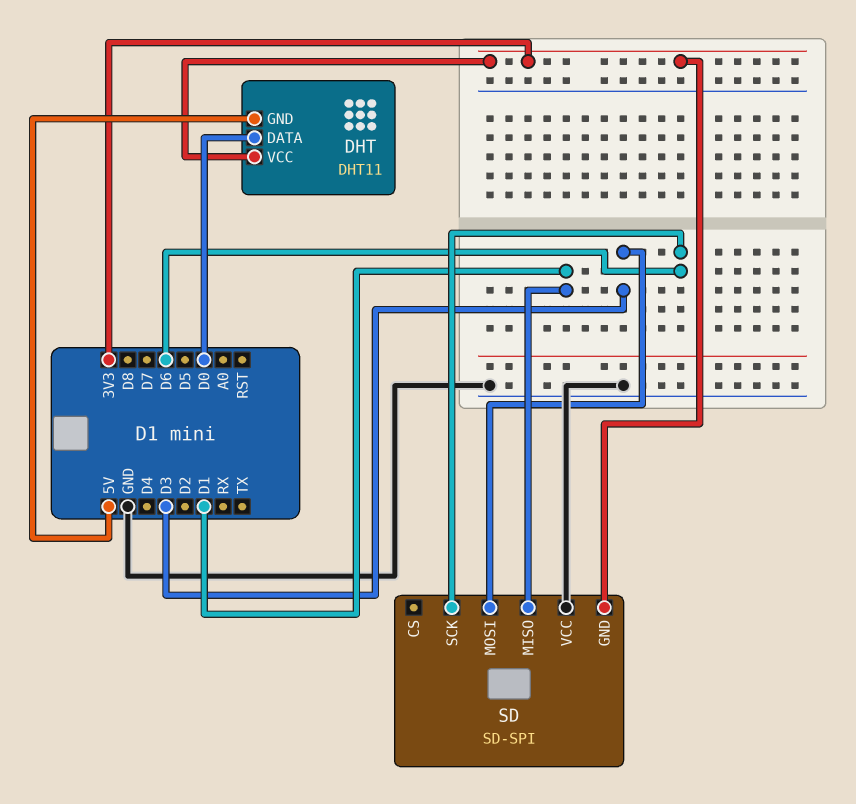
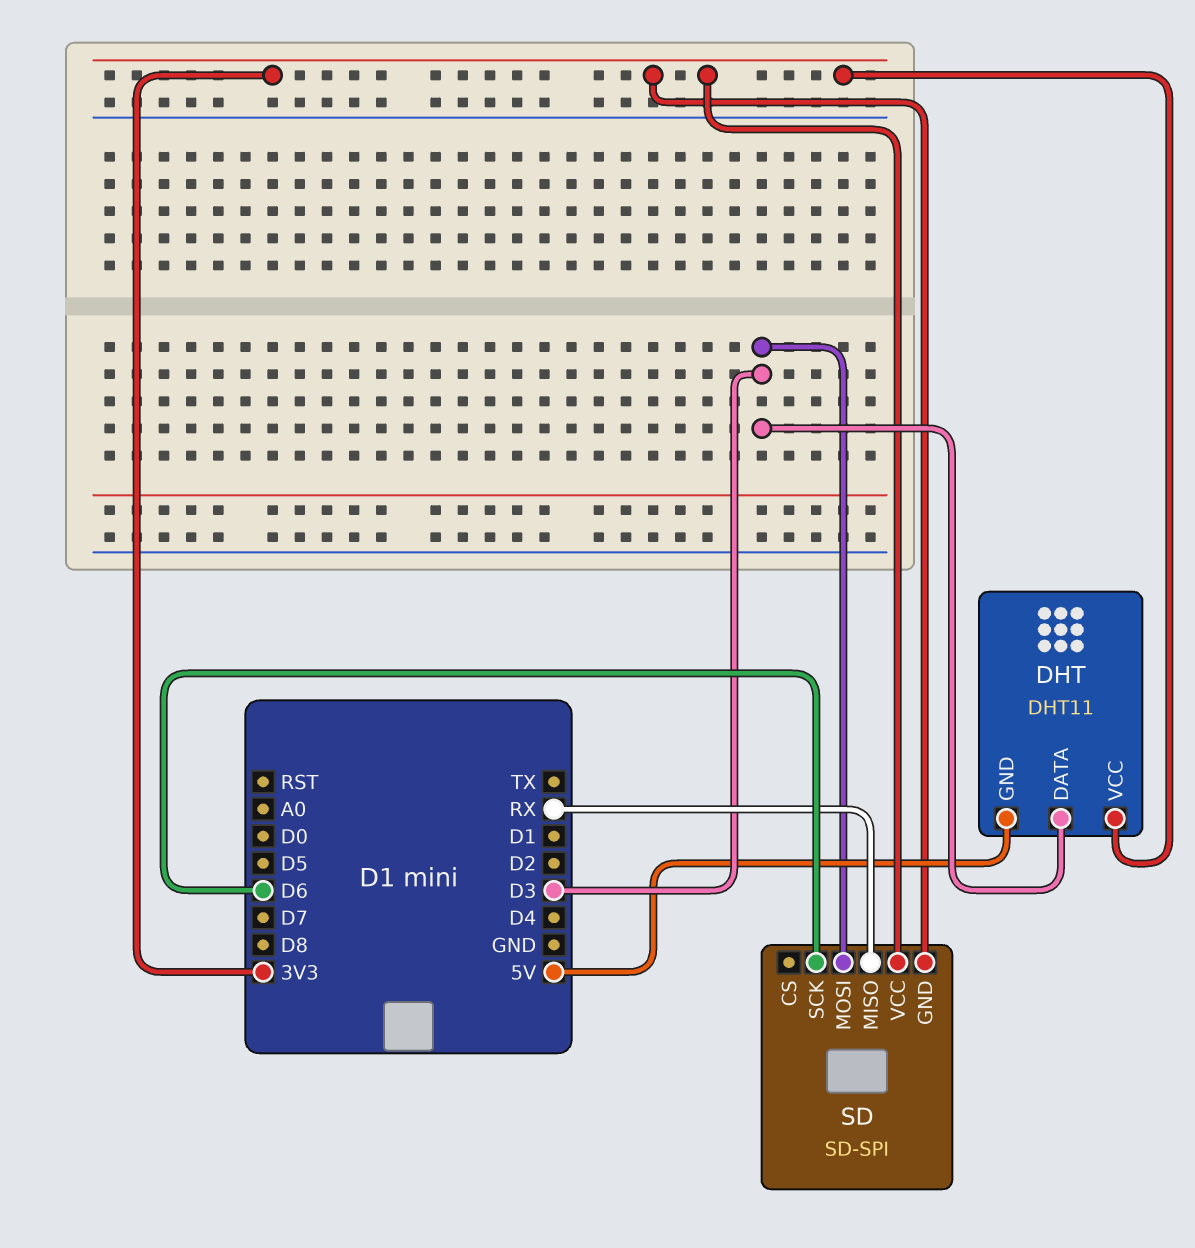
DHT pin DATA: D0 -> D3
SD pin MISO: D1 -> RX
SD pin VCC: GND -> 3V3

